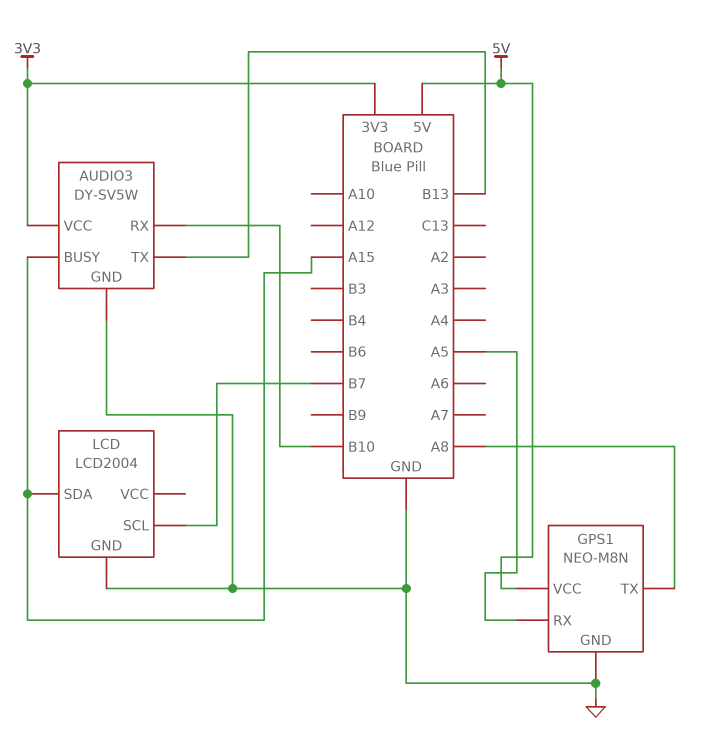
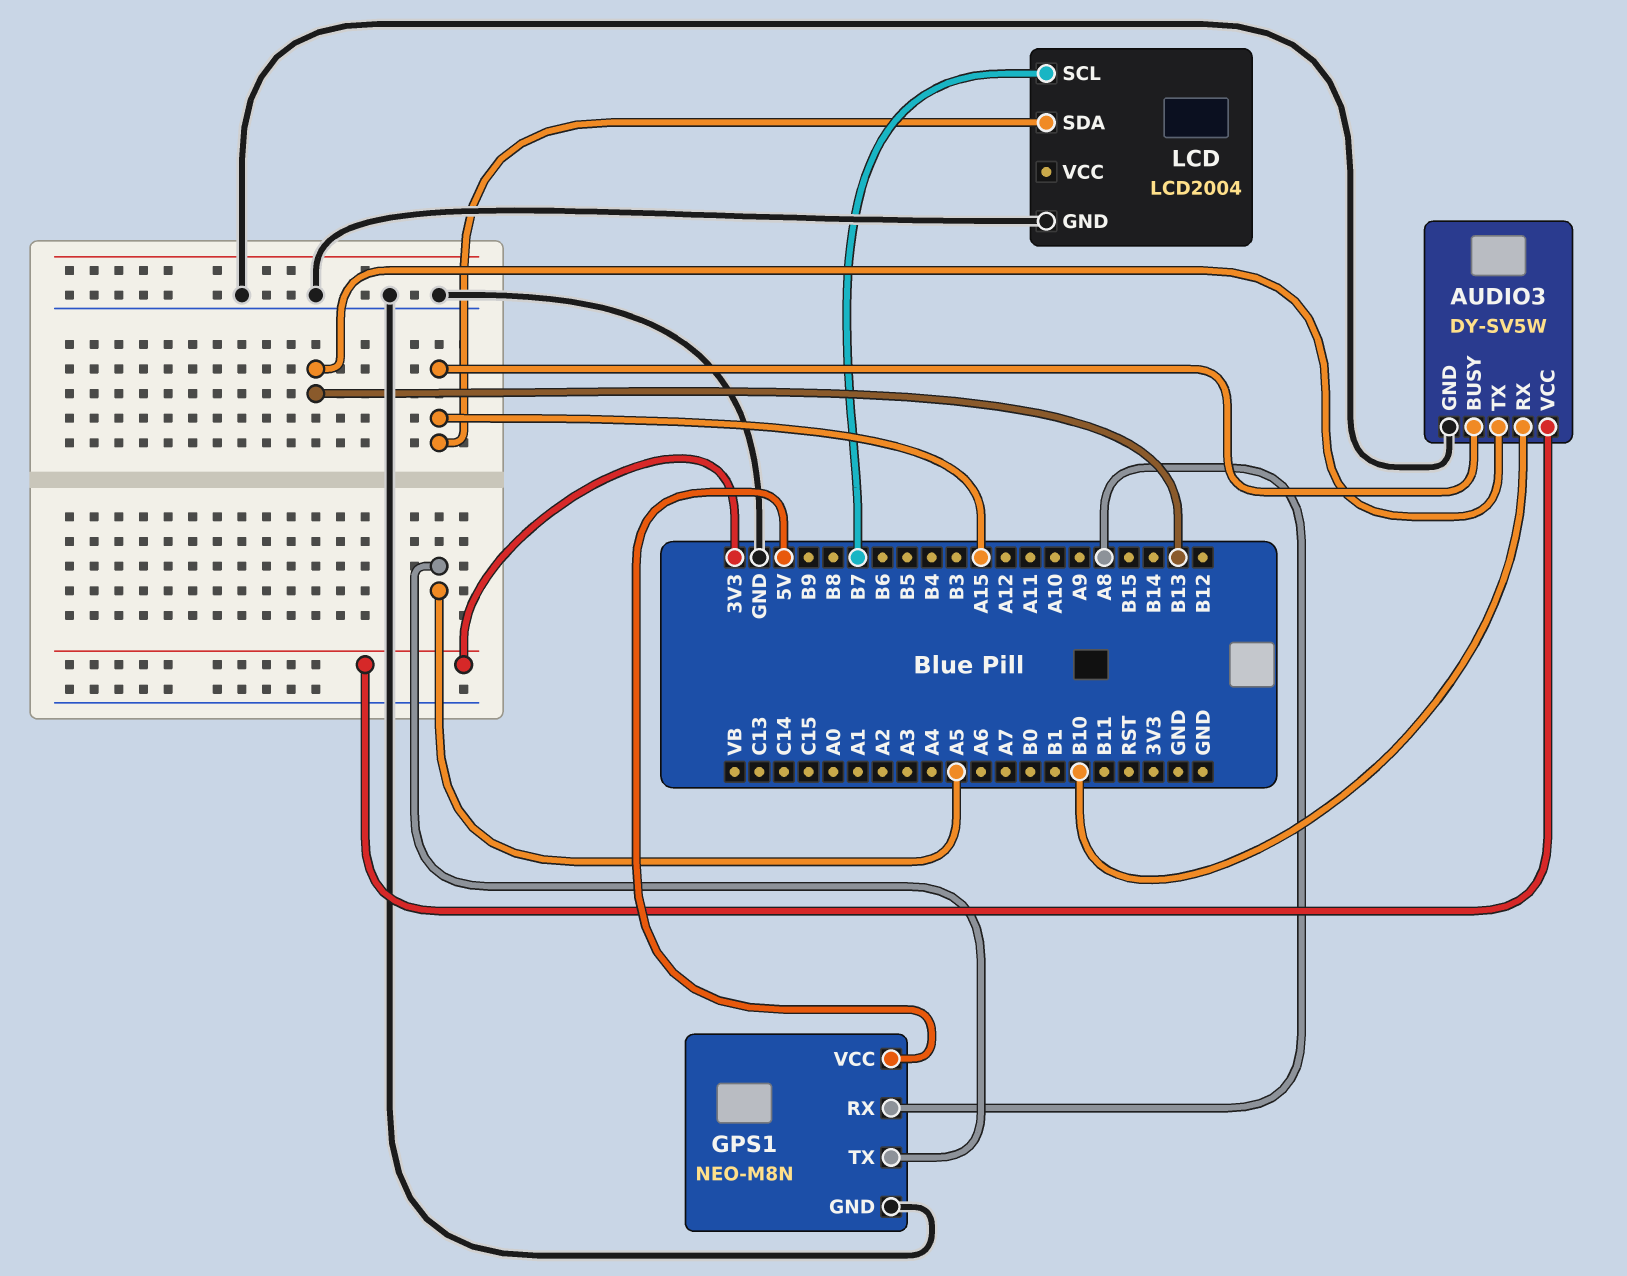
GPS1 pin RX: A5 -> A8
GPS1 pin TX: A8 -> A5

